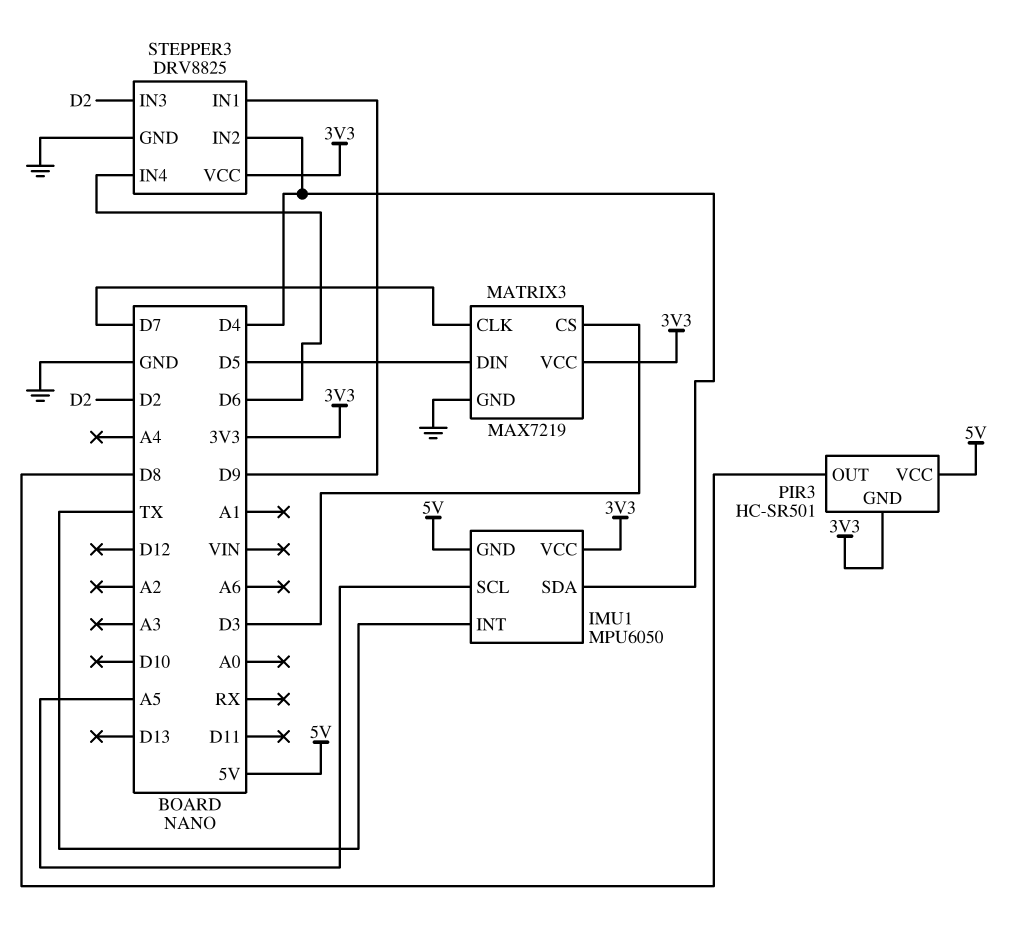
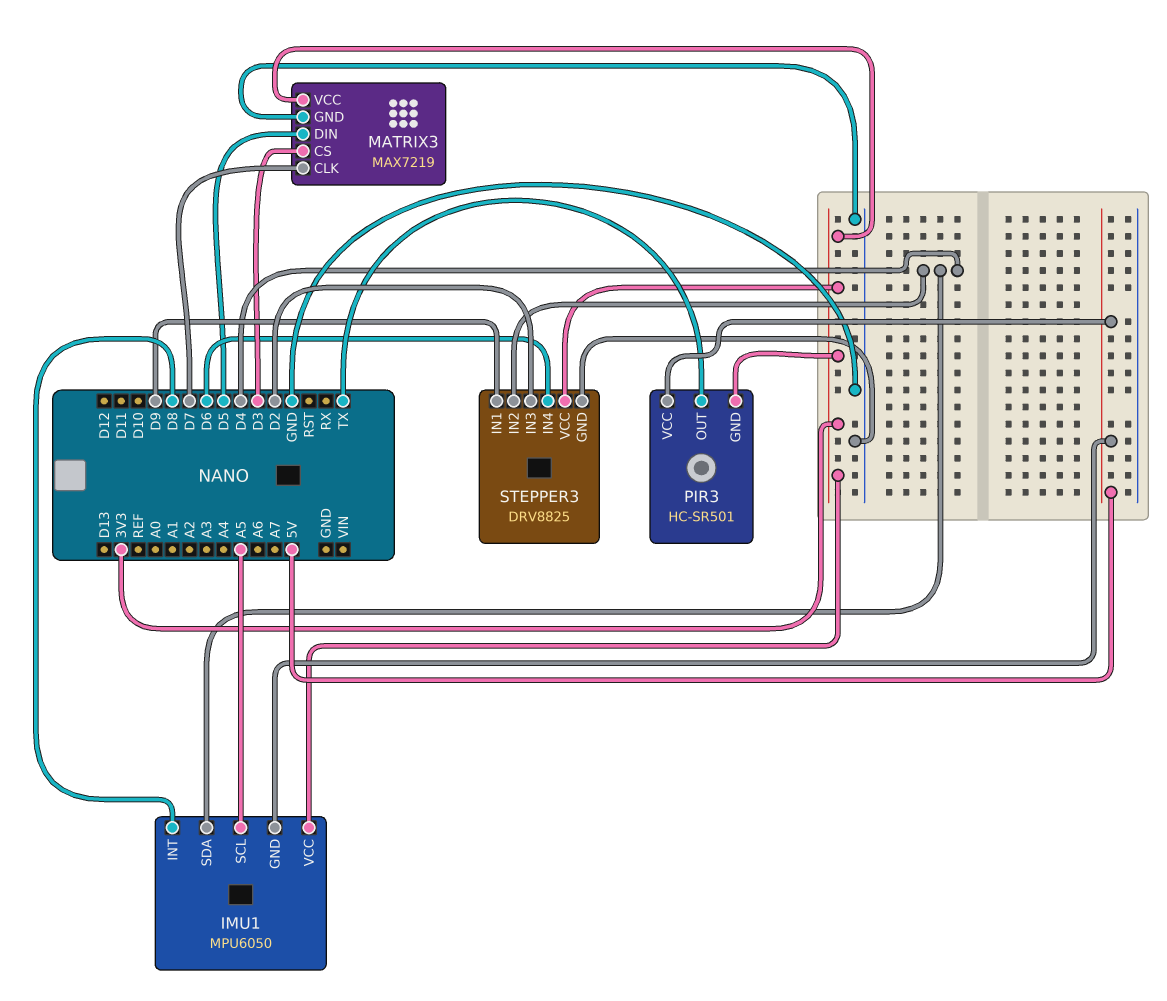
IMU1 pin INT: TX -> D8
PIR3 pin OUT: D8 -> TX

